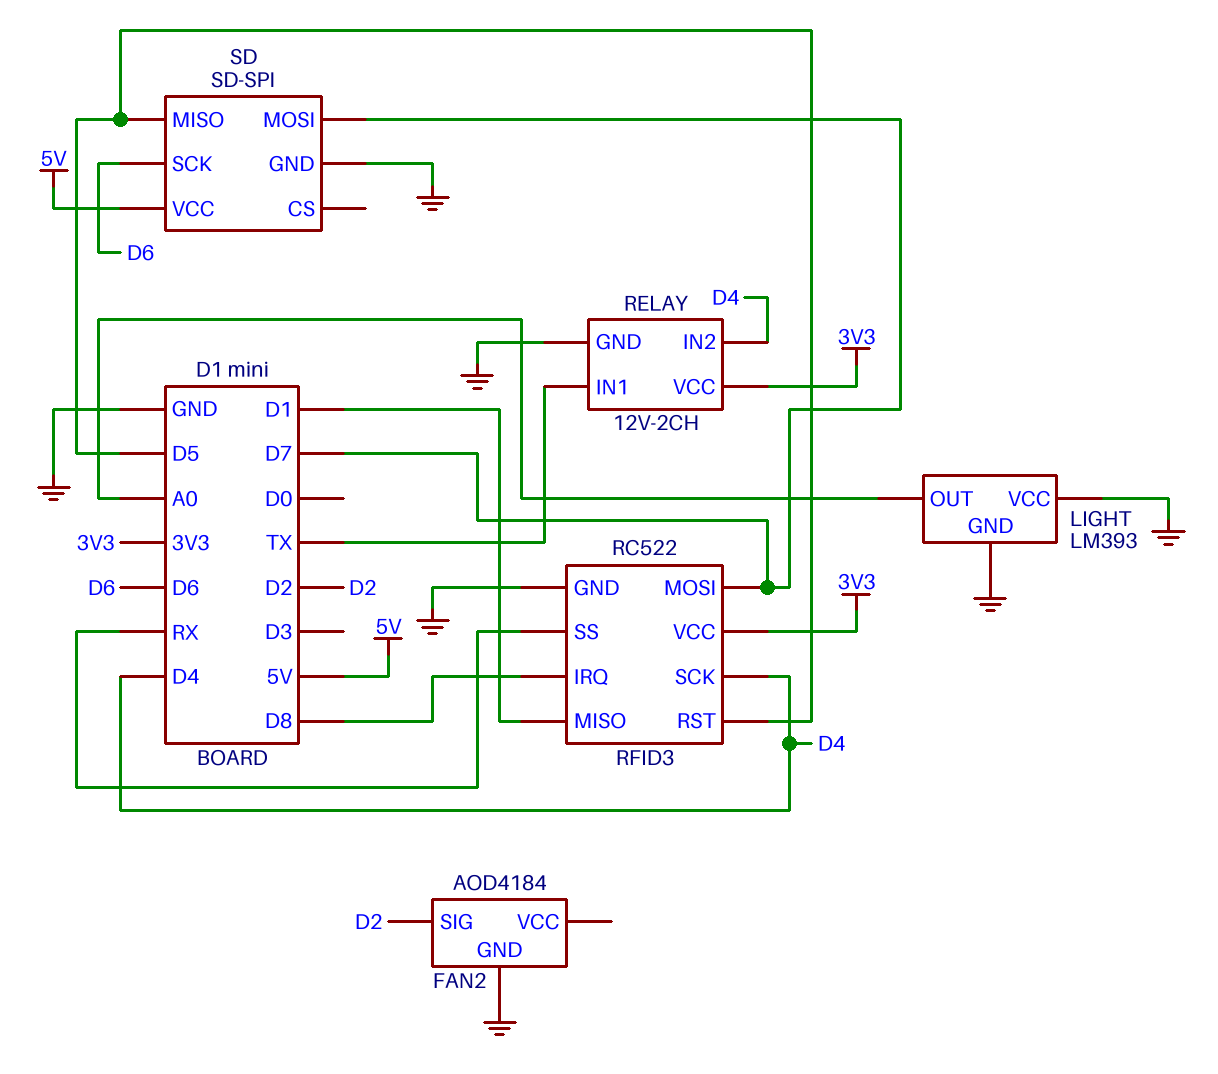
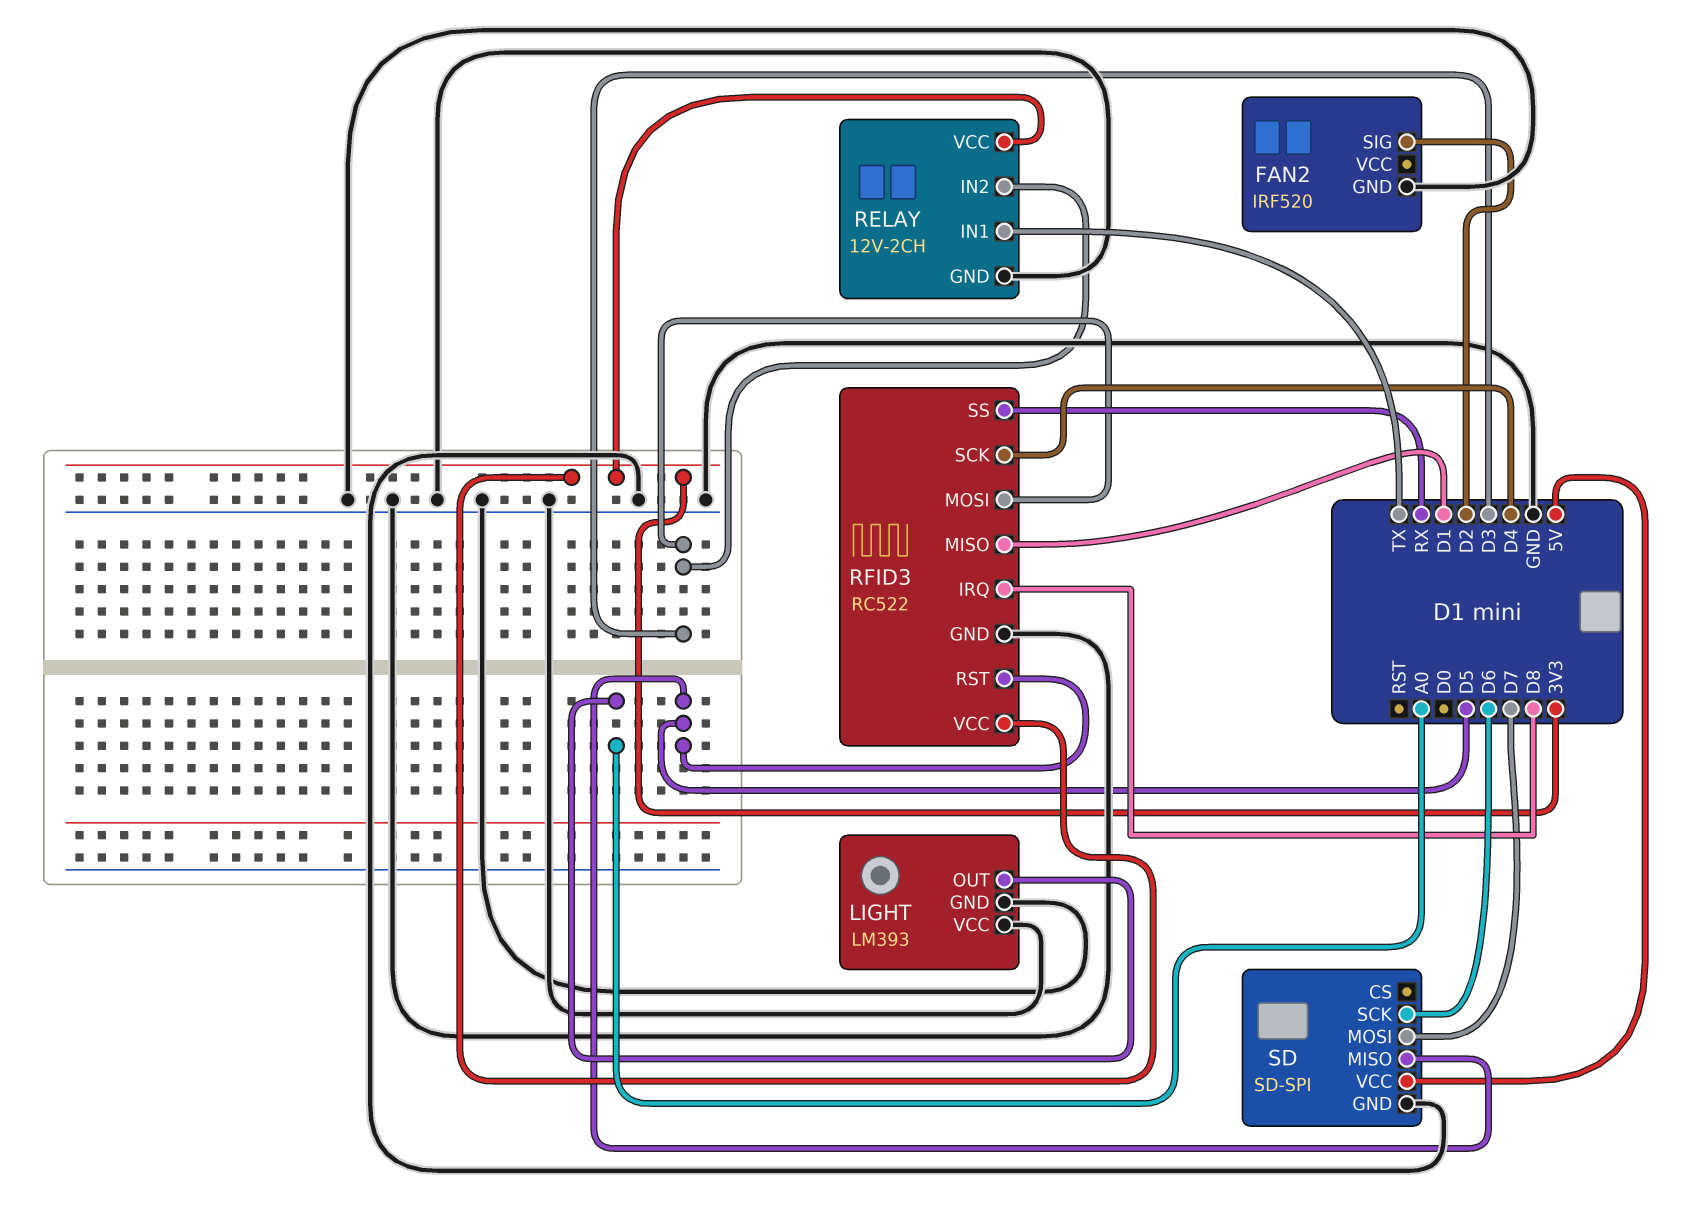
FAN2: AOD4184 -> IRF520
RELAY pin IN2: D4 -> D3
RFID3 pin MOSI: D7 -> D3

